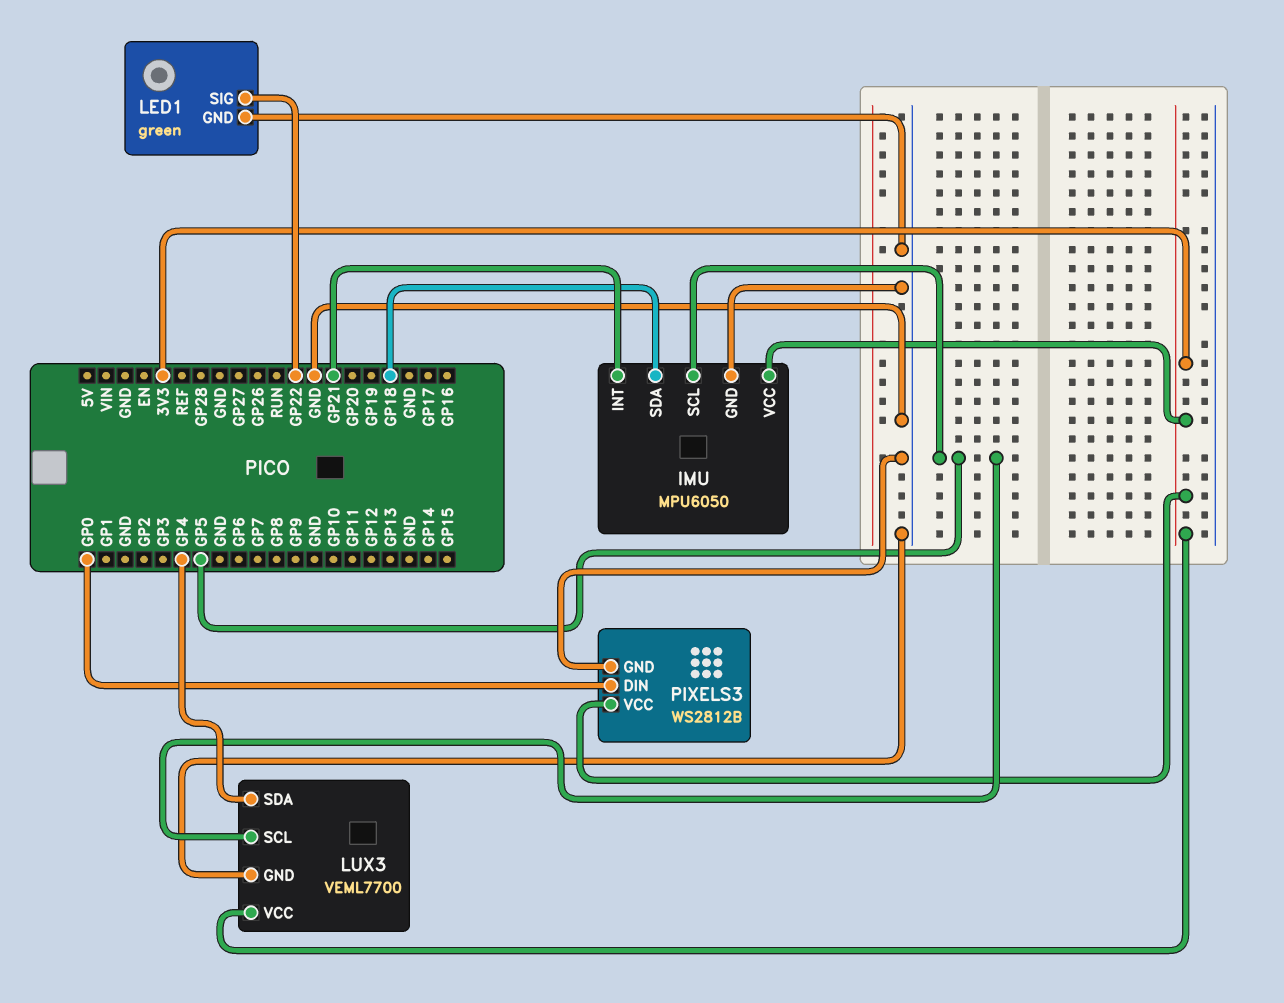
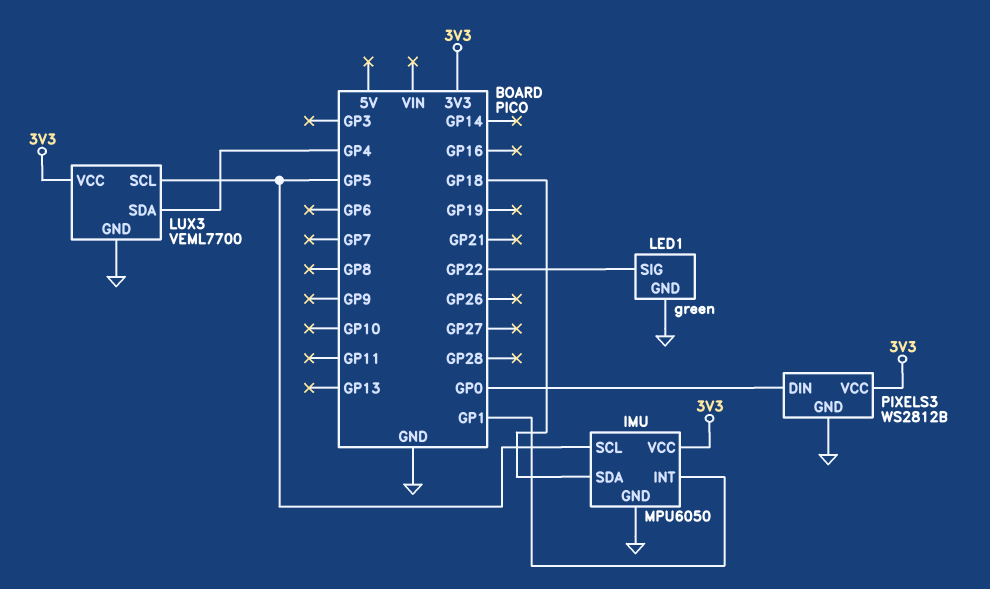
IMU pin INT: GP21 -> GP1

